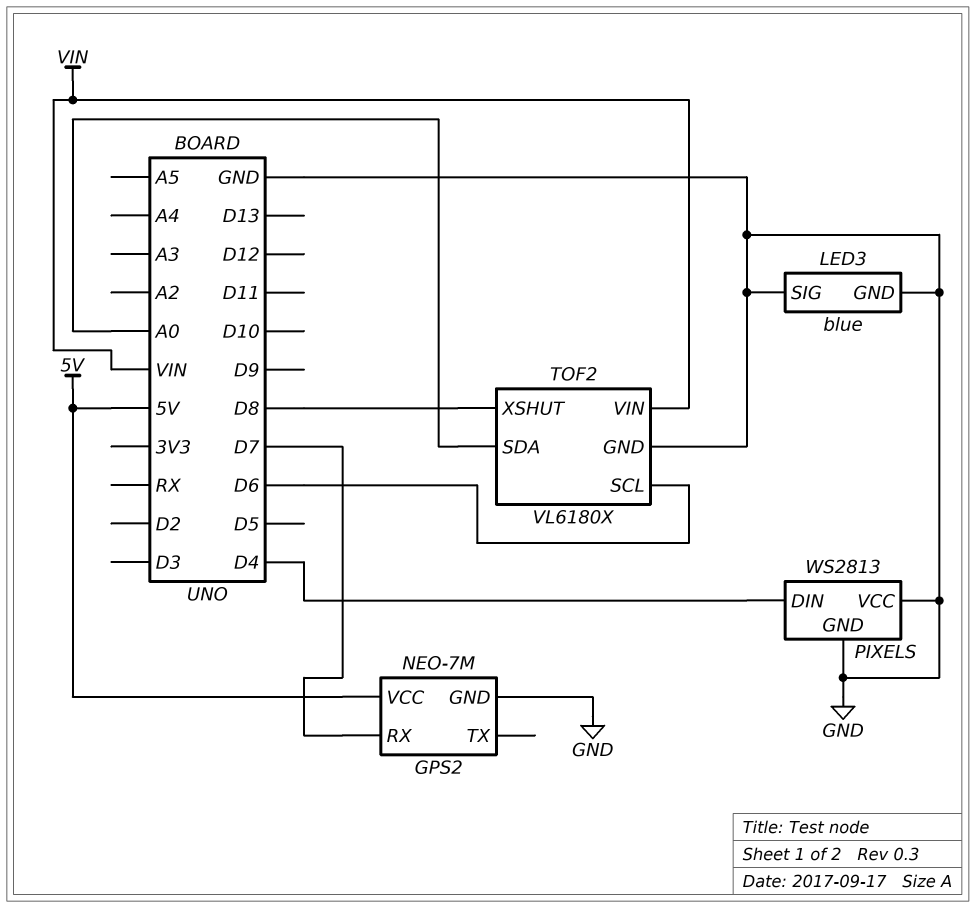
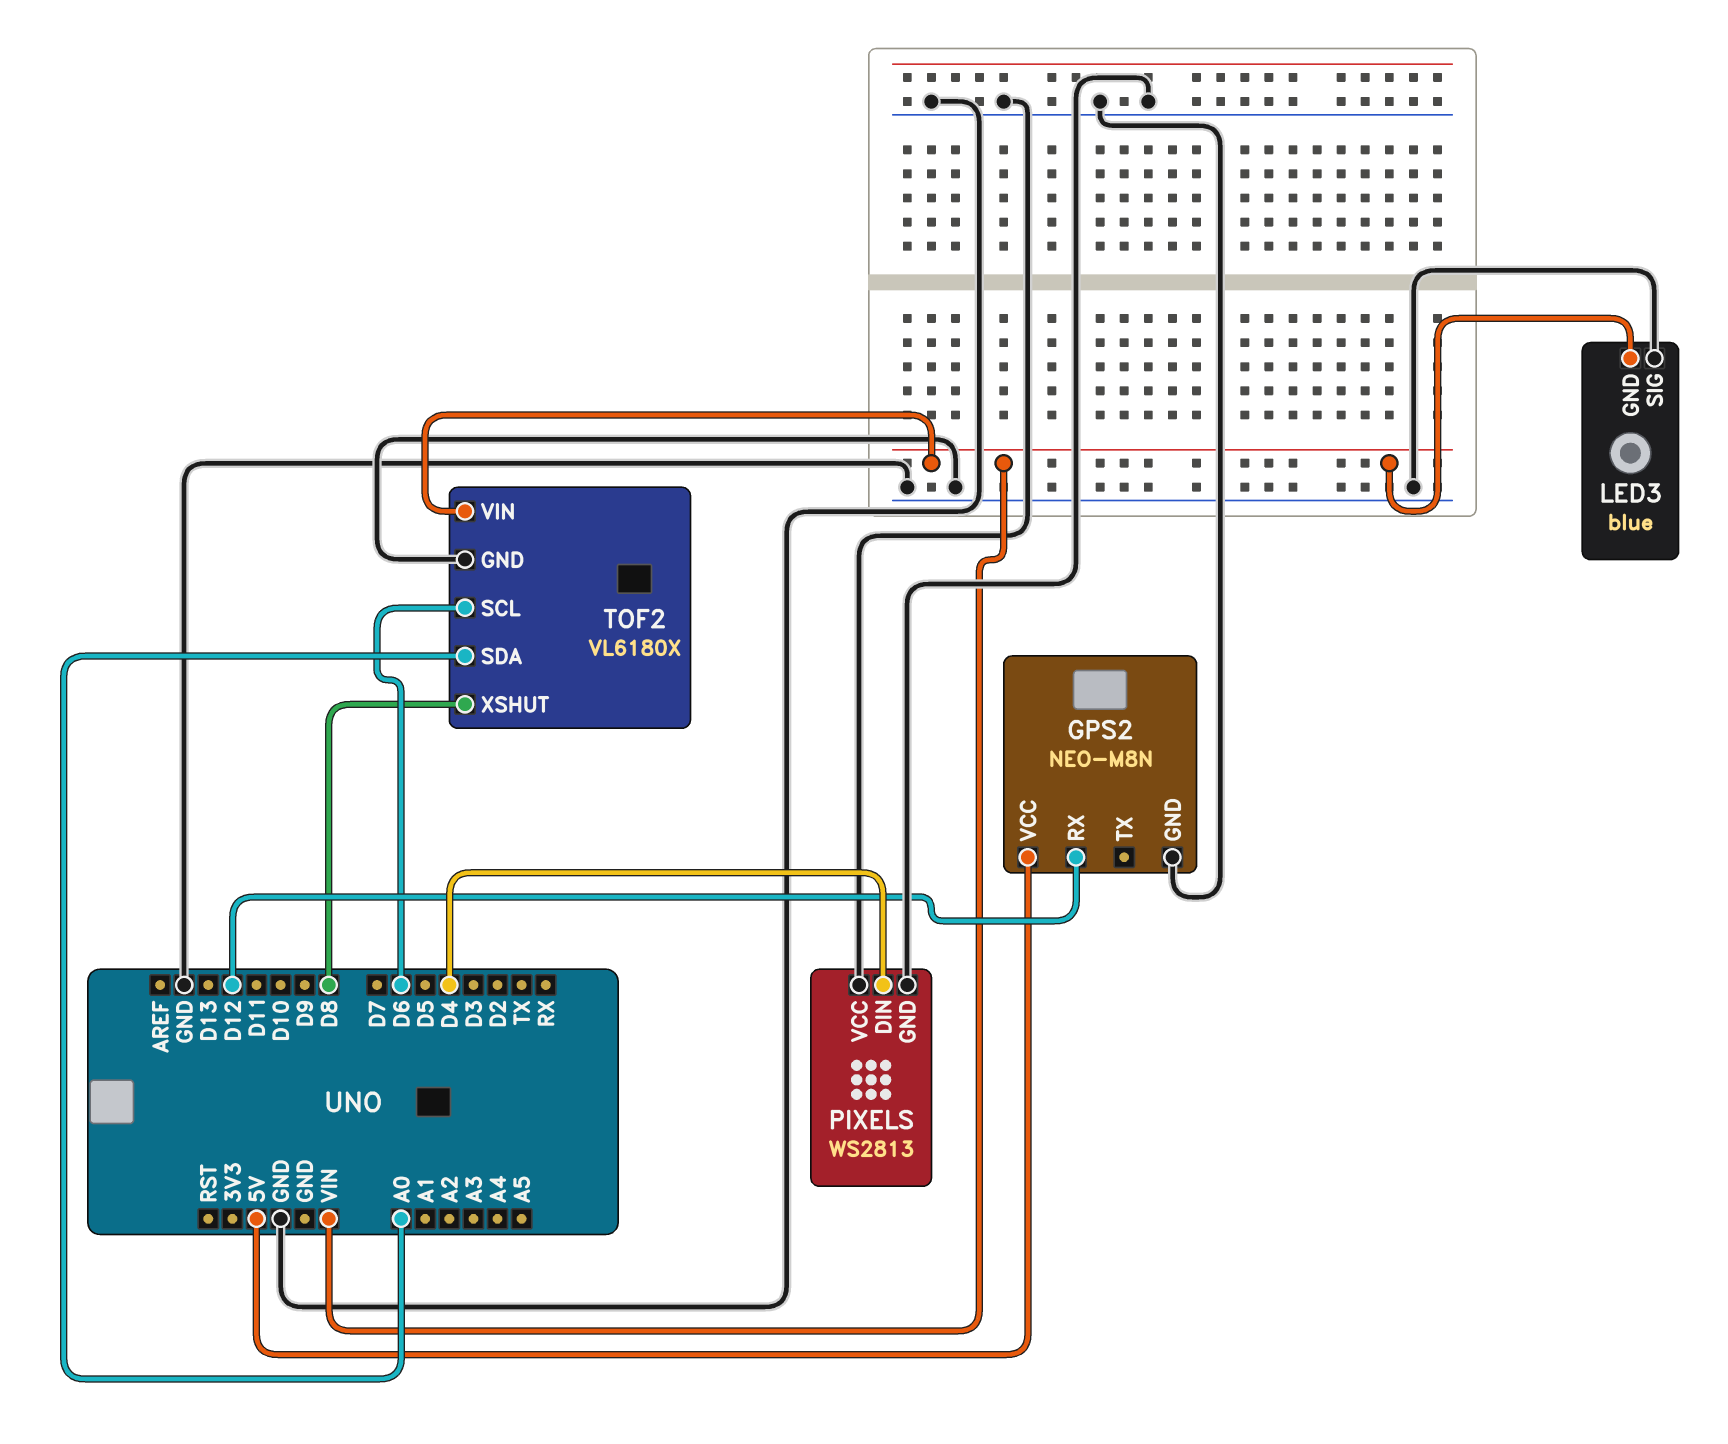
GPS2: NEO-7M -> NEO-M8N
GPS2 pin RX: D7 -> D12
LED3 pin GND: GND -> VIN

